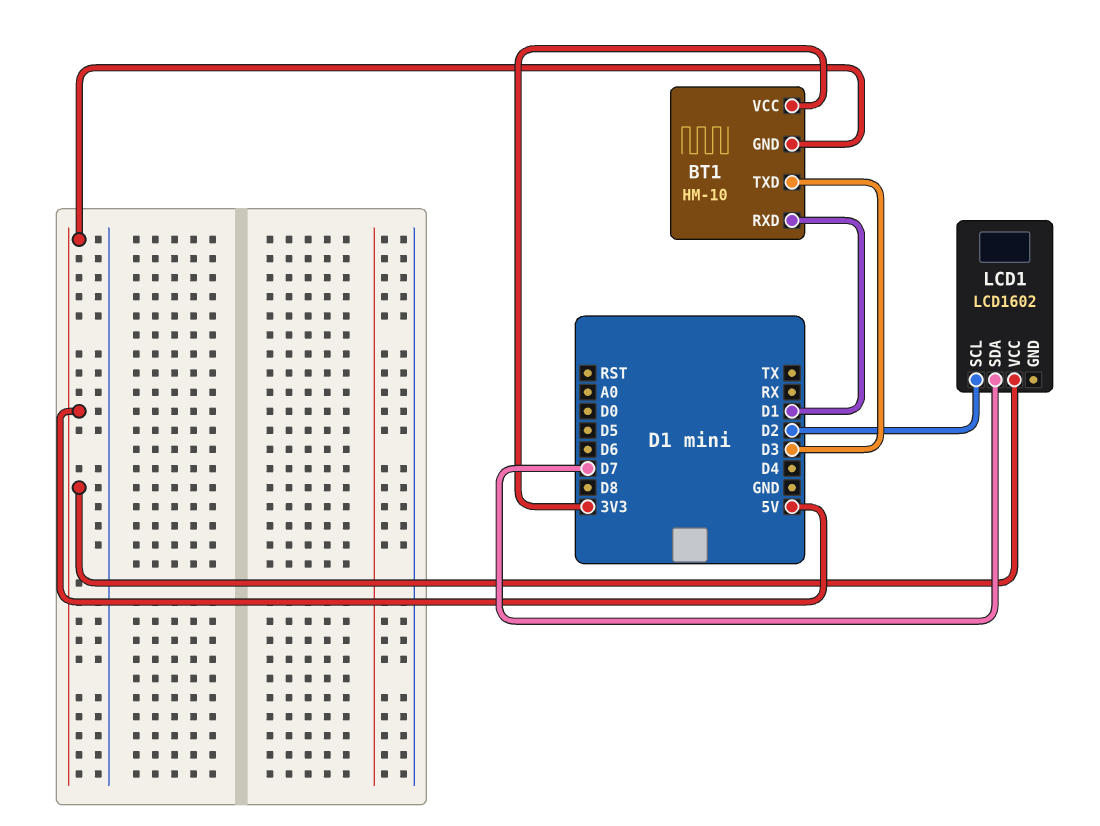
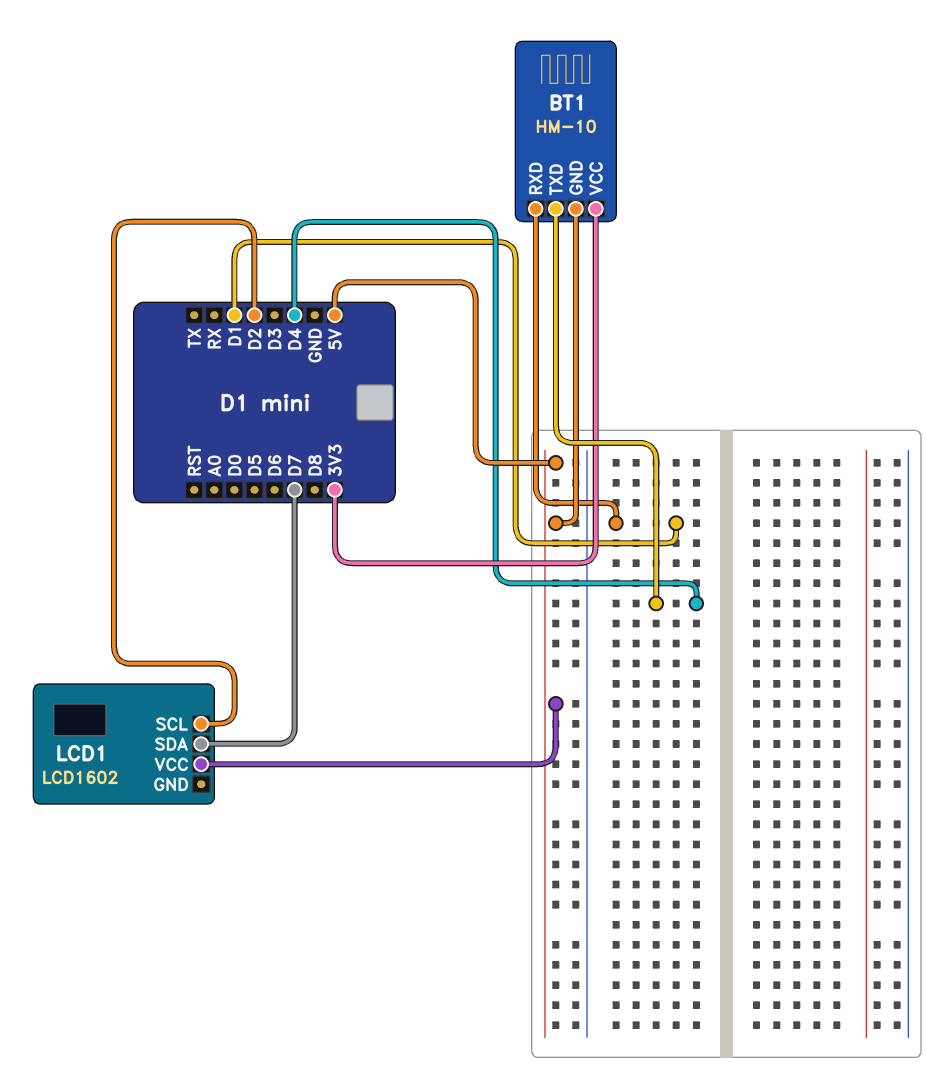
BT1 pin TXD: D3 -> D4

